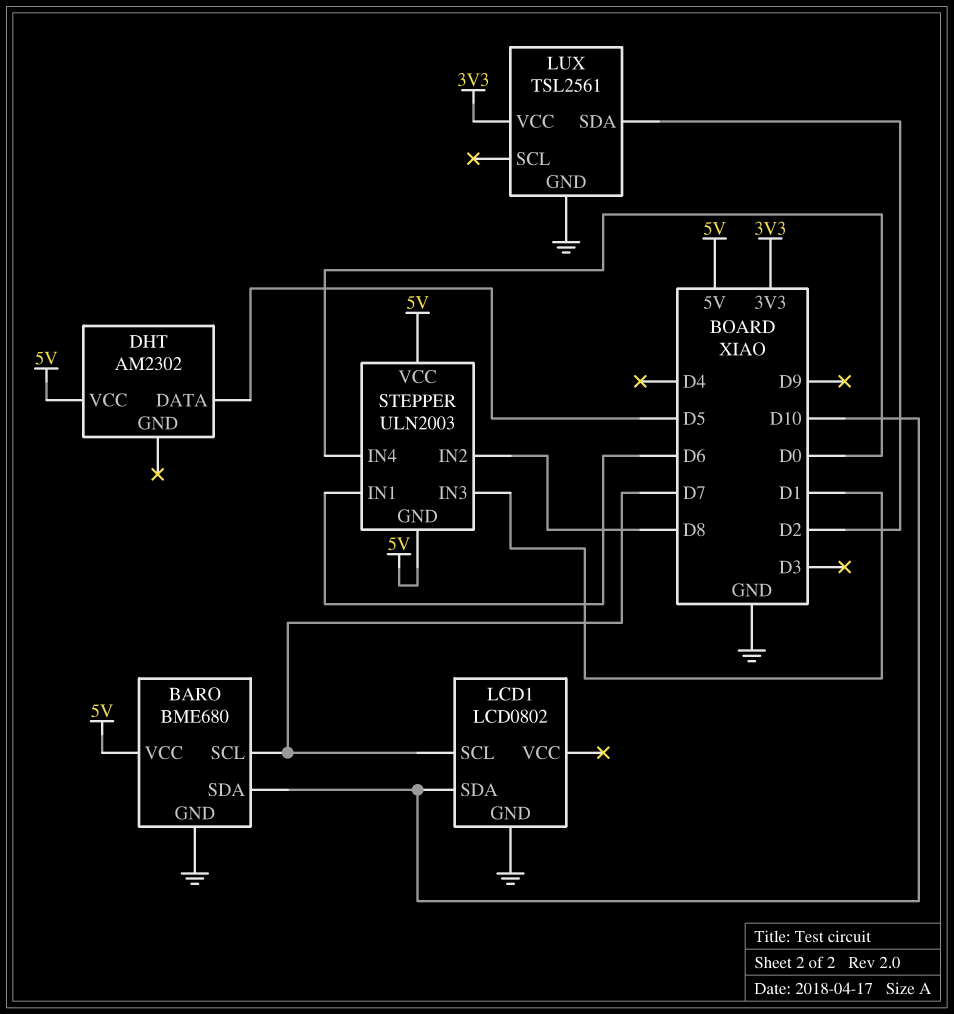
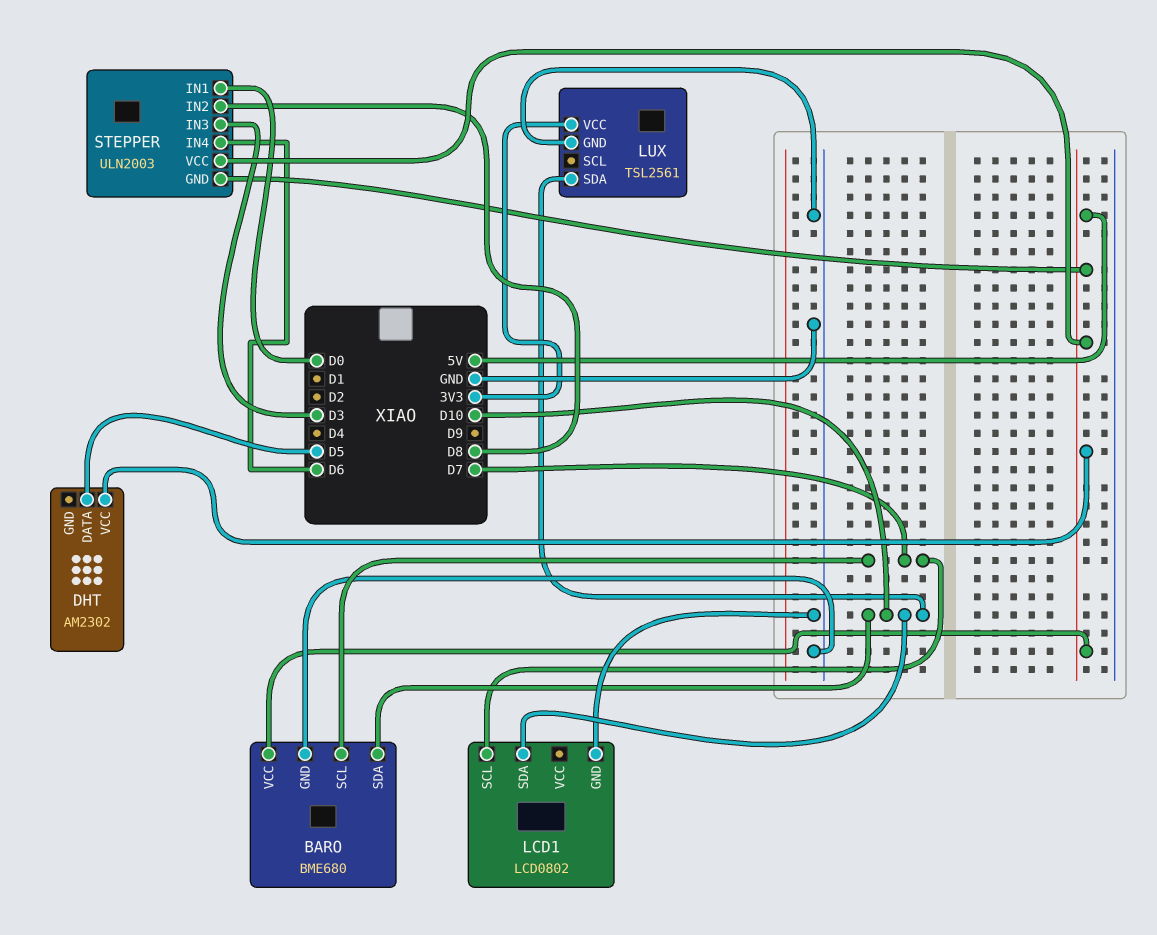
LUX pin SDA: D2 -> D10
STEPPER pin IN1: D6 -> D0
STEPPER pin IN3: D1 -> D3
STEPPER pin IN4: D0 -> D6

